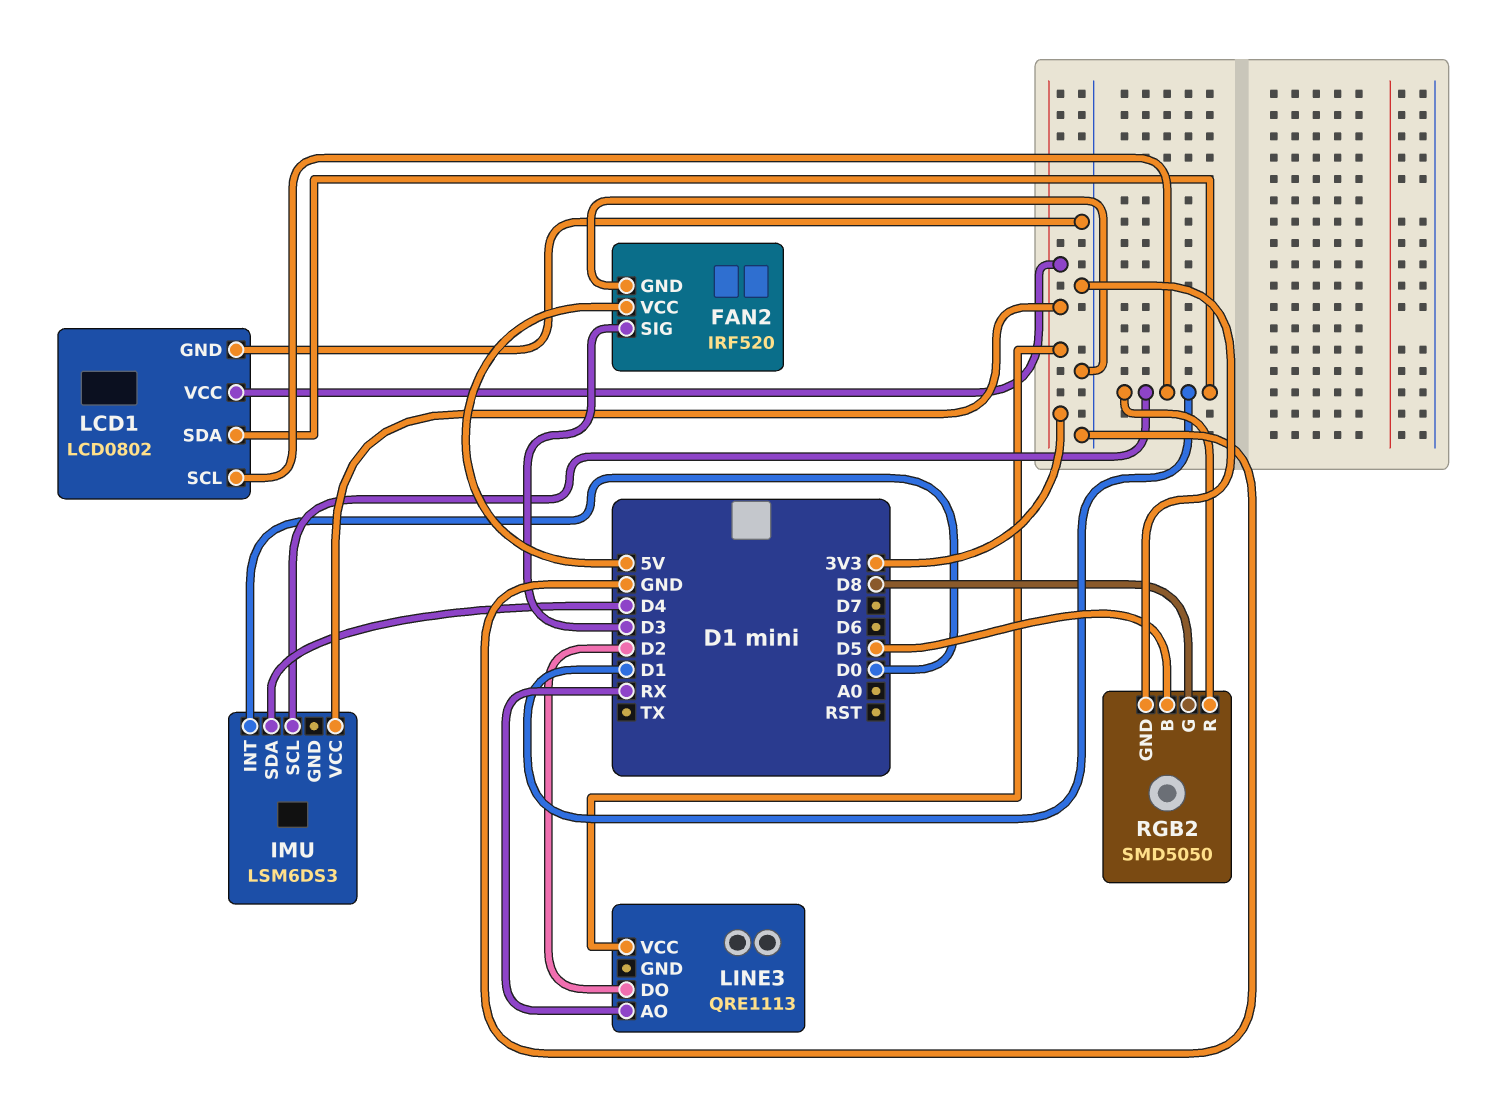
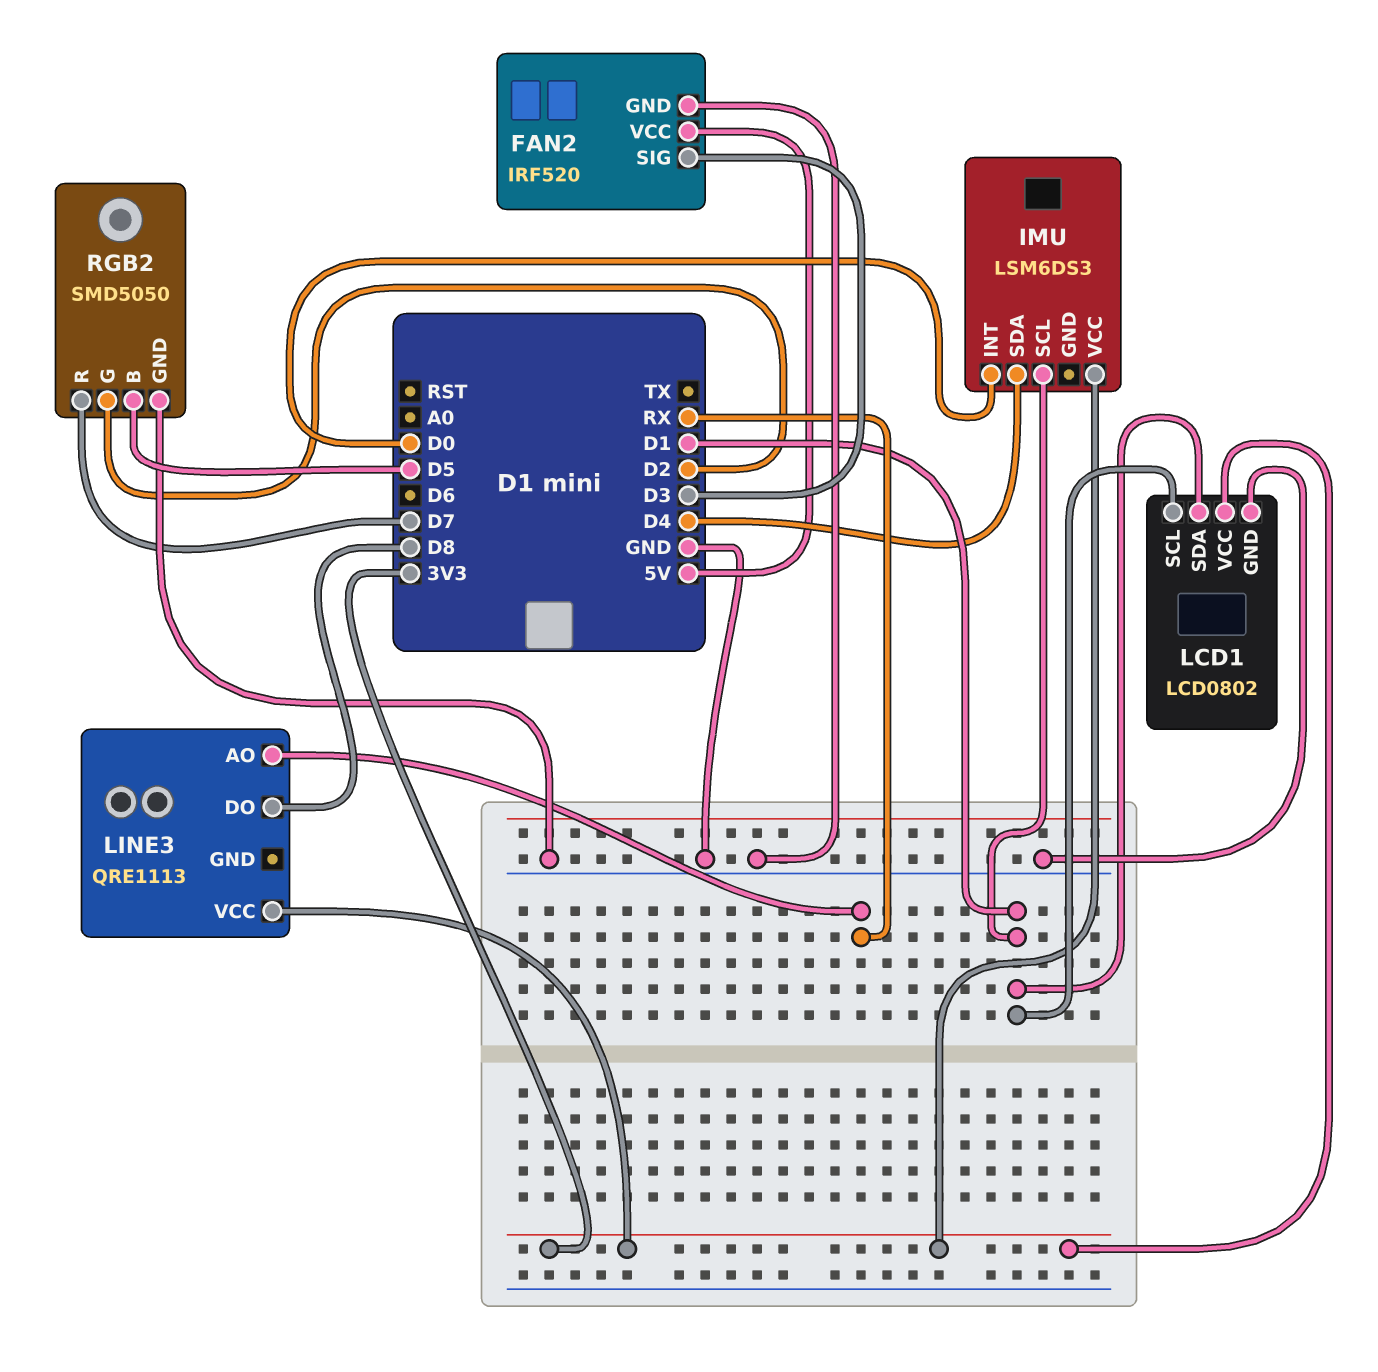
LINE3 pin DO: D2 -> D8
RGB2 pin G: D8 -> D2
RGB2 pin R: D1 -> D7

